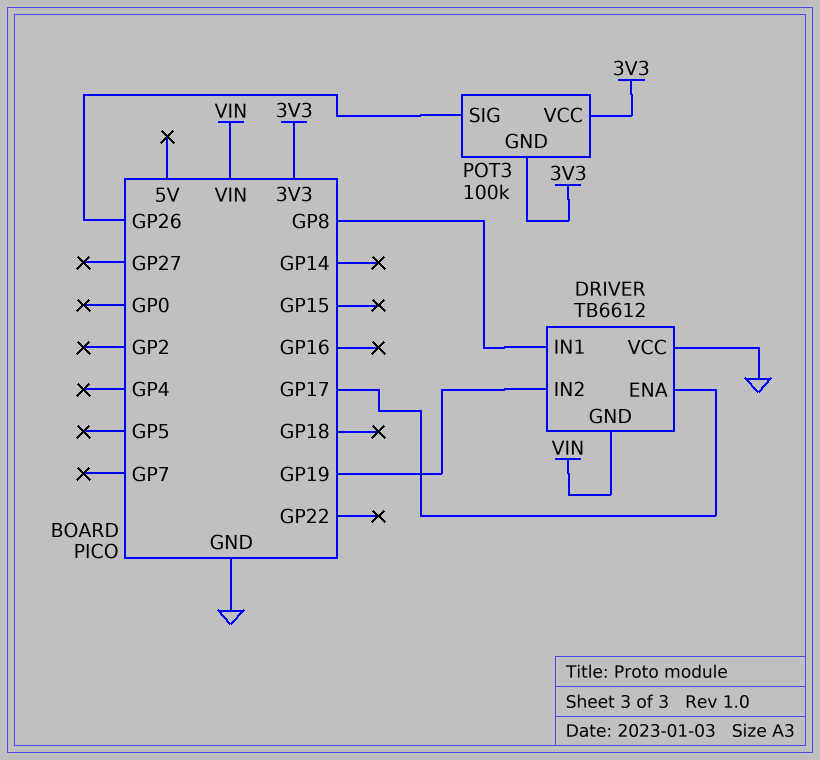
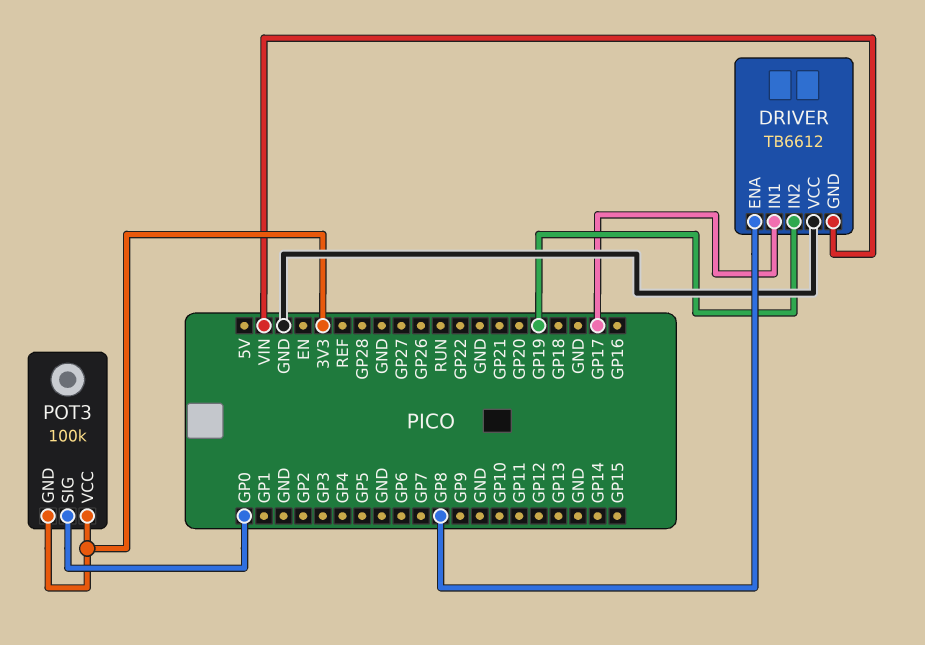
DRIVER pin ENA: GP17 -> GP8
DRIVER pin IN1: GP8 -> GP17
POT3 pin SIG: GP26 -> GP0

